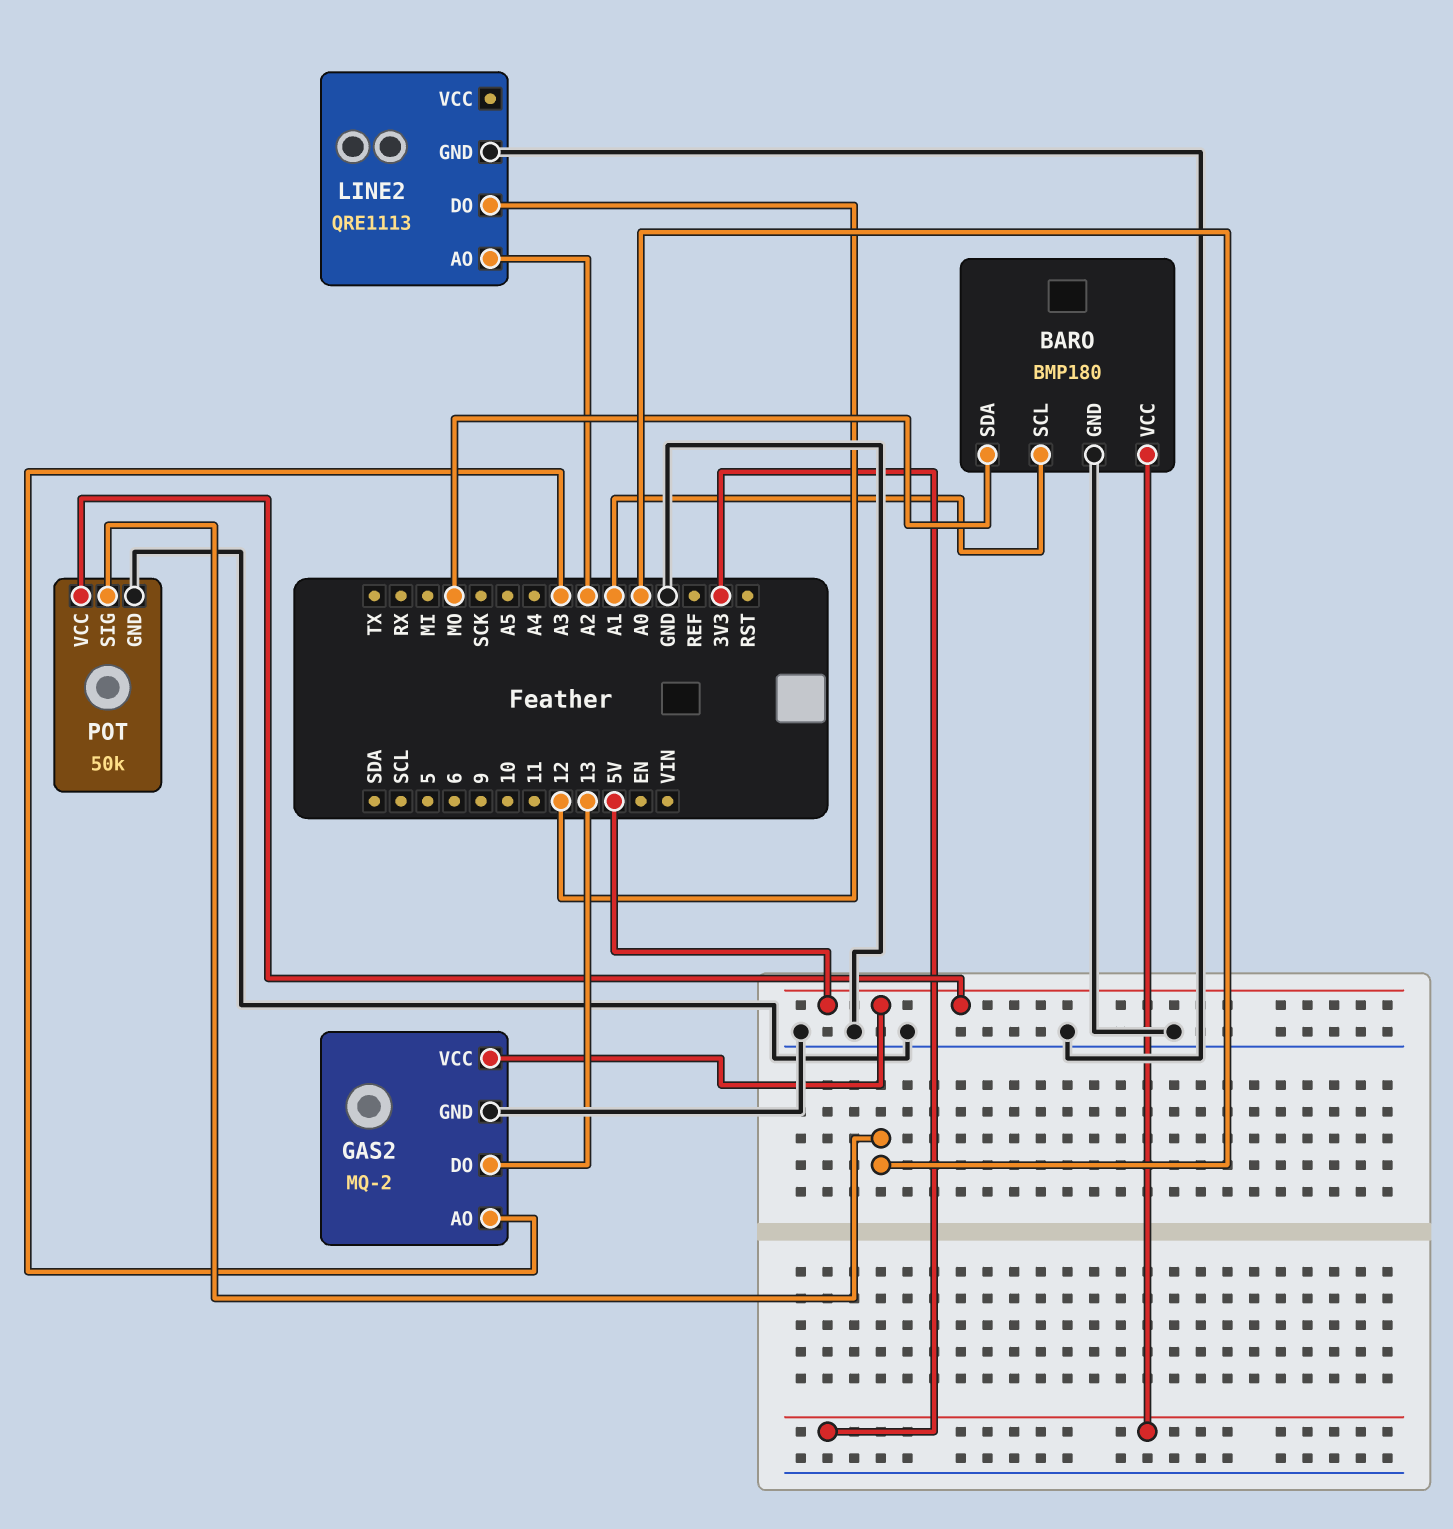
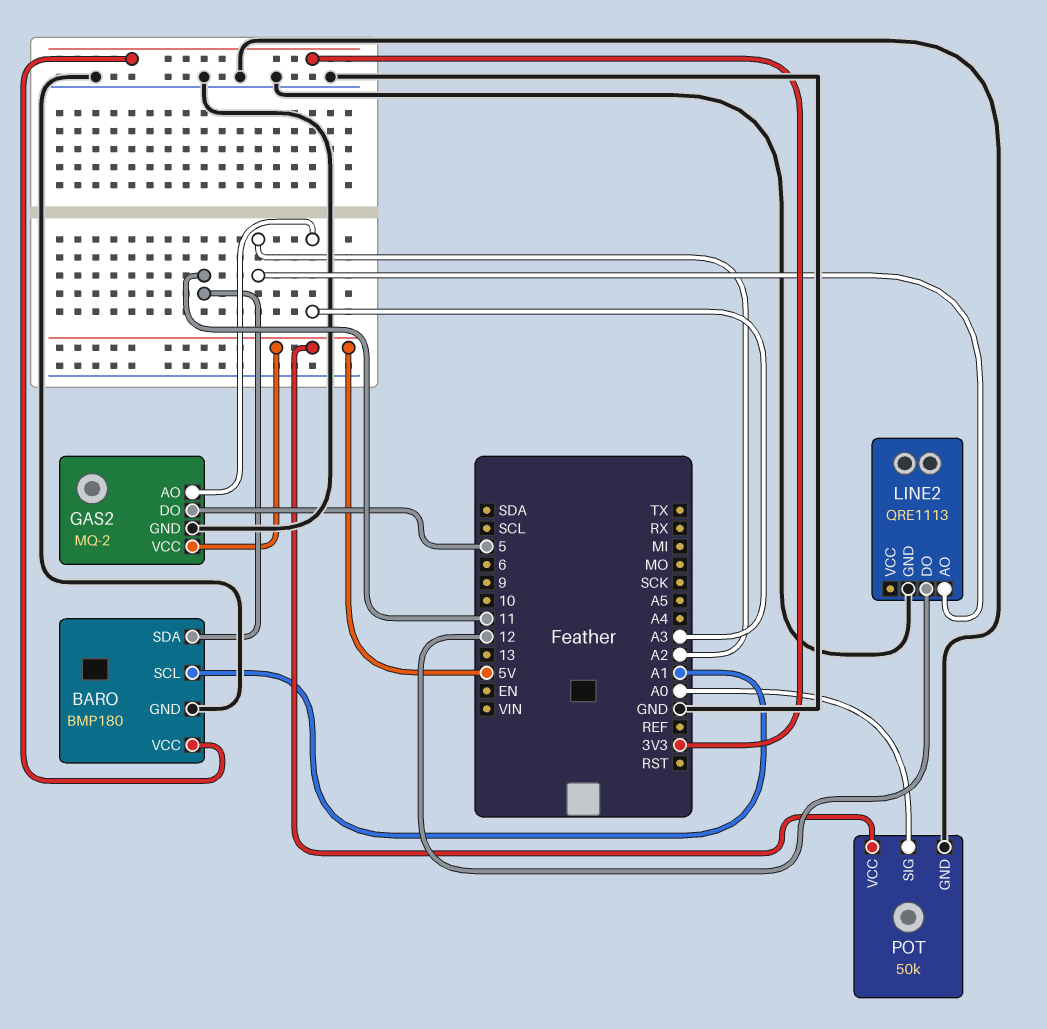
BARO pin SDA: MO -> 11
GAS2 pin DO: 13 -> 5

